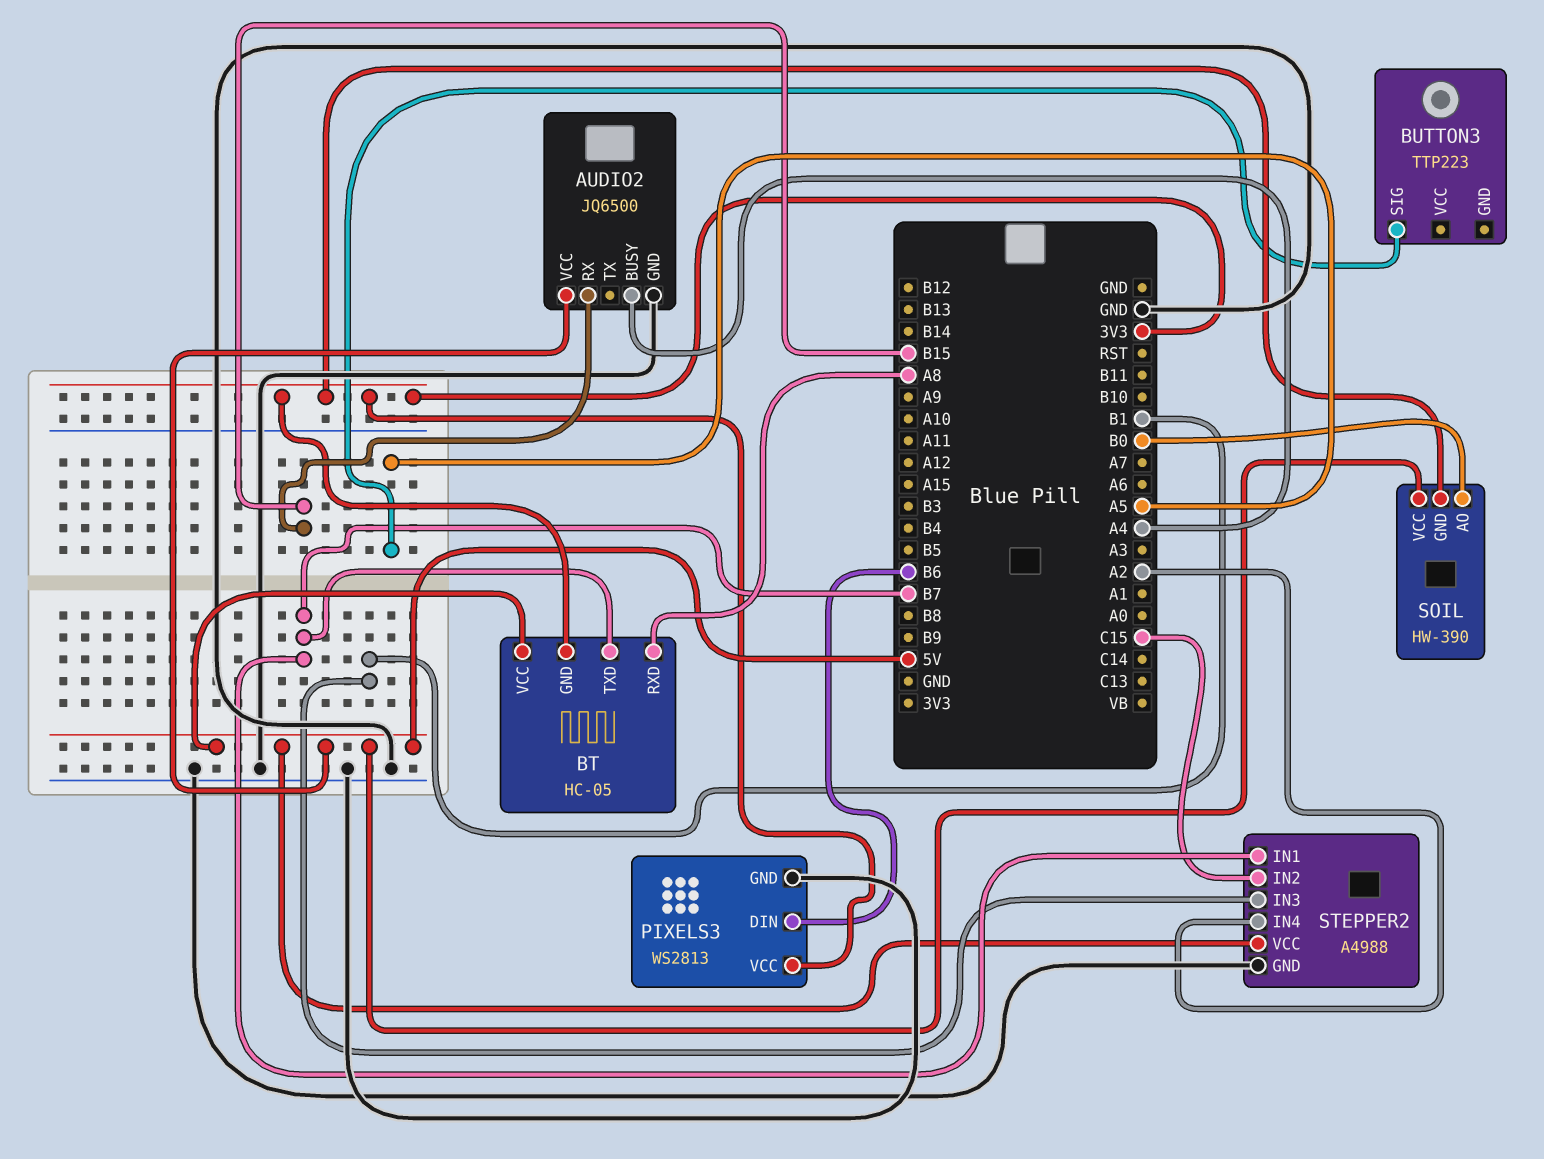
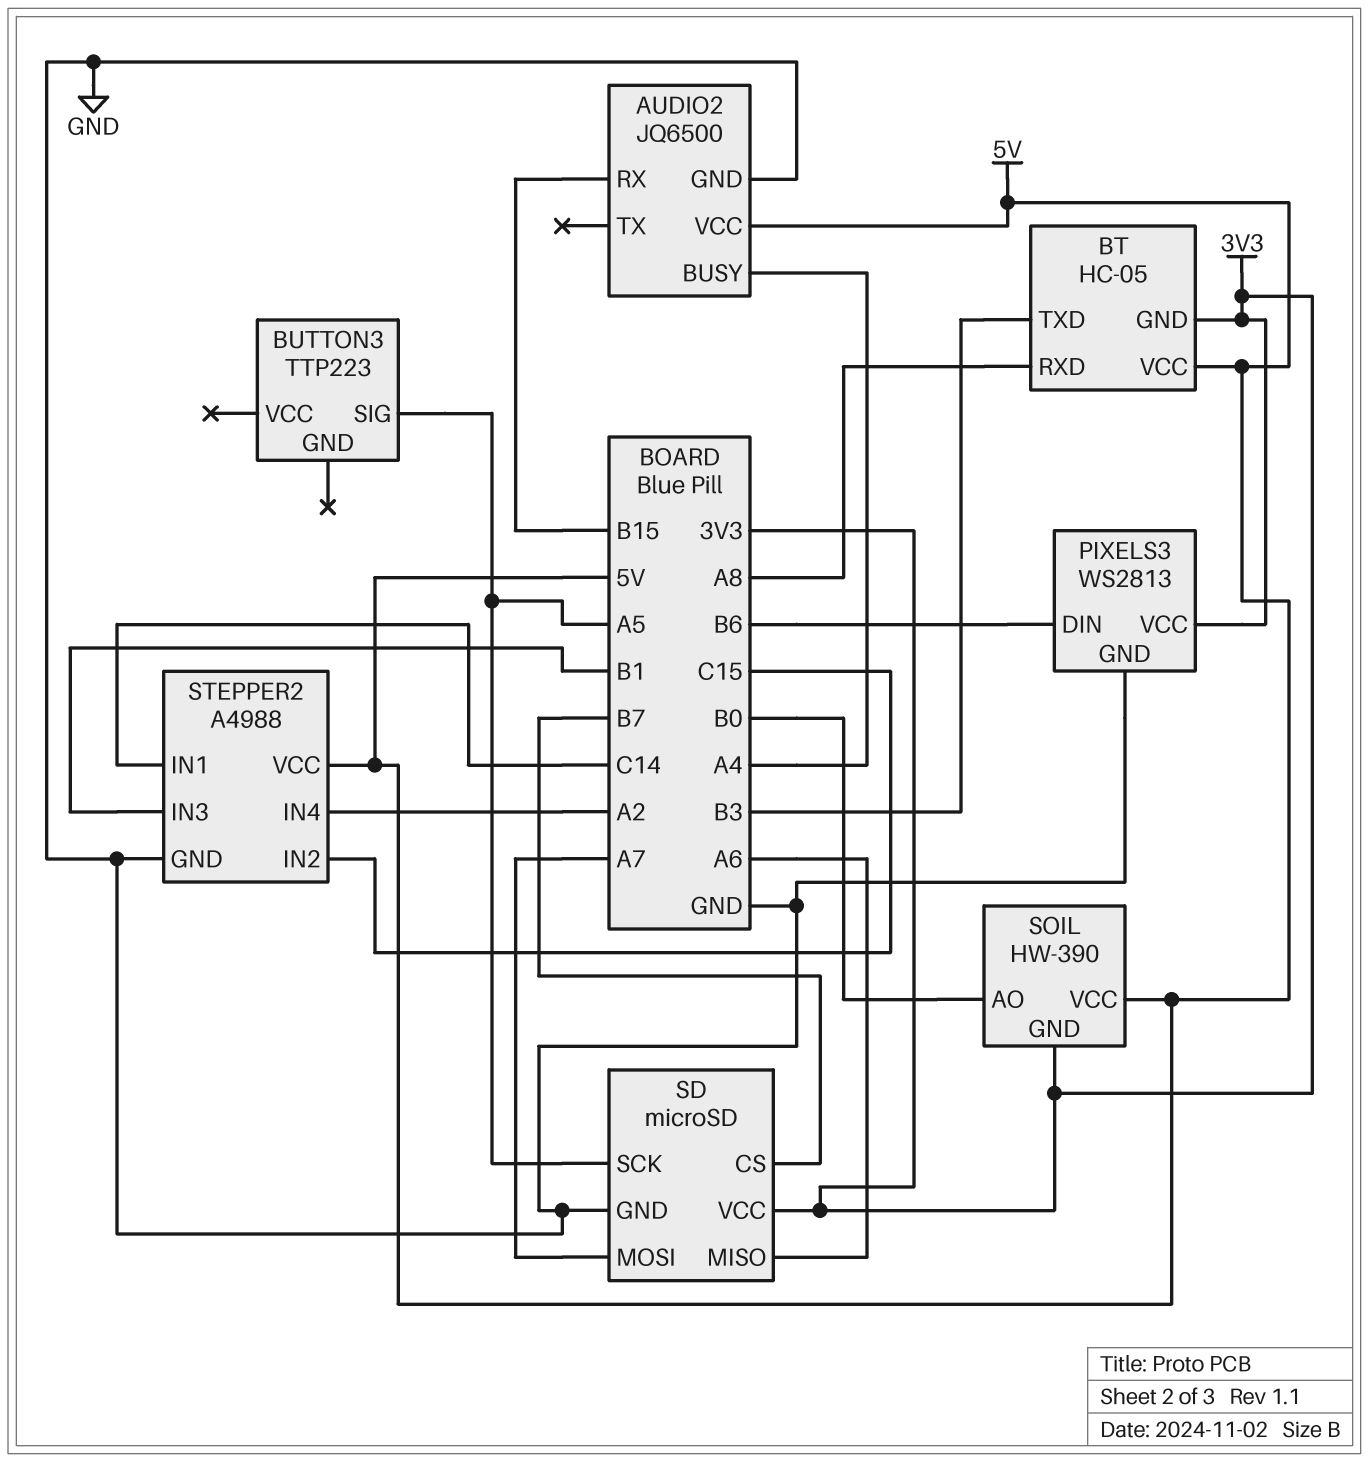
BT pin TXD: B7 -> B3
SD: none -> microSD
SD pin CS: none -> B7
SD pin GND: none -> GND
SD pin MISO: none -> A6
SD pin MOSI: none -> A7
SD pin SCK: none -> A5
SD pin VCC: none -> 3V3
STEPPER2 pin IN1: B7 -> C14

